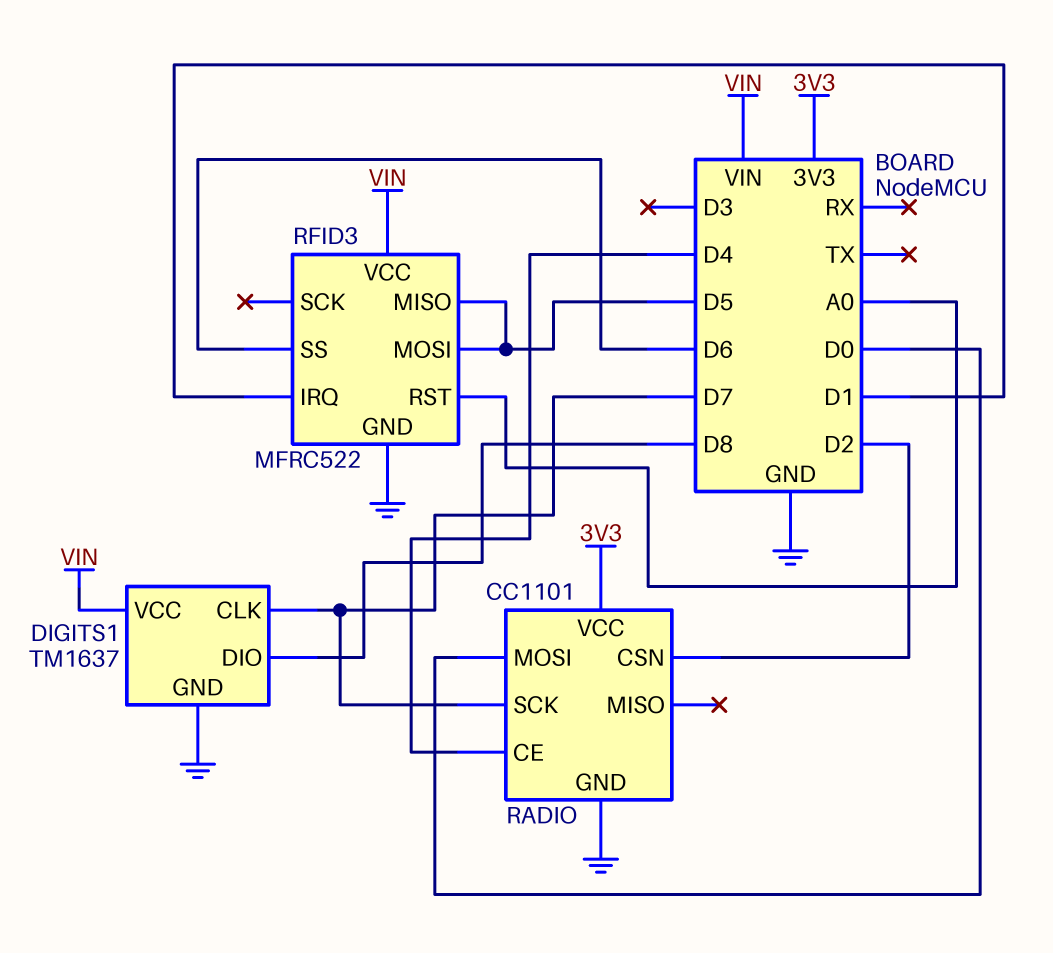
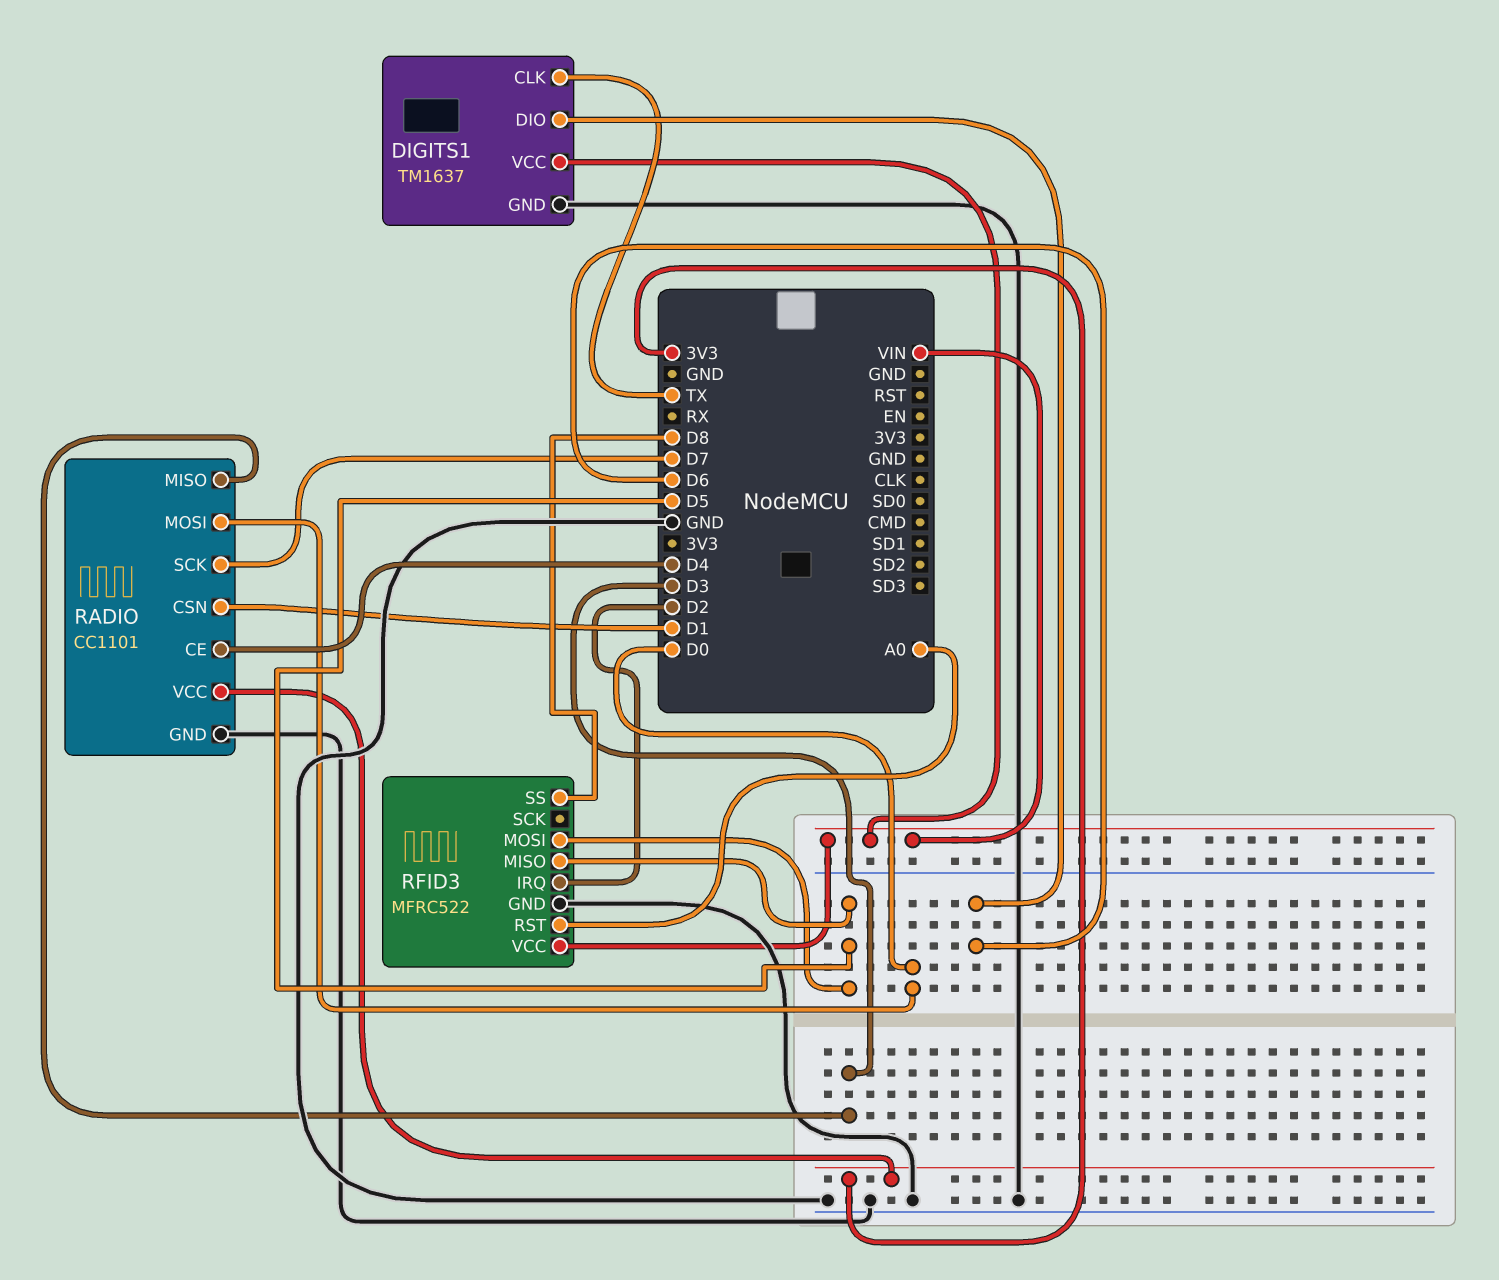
DIGITS1 pin CLK: D7 -> TX
DIGITS1 pin DIO: D8 -> D6
RADIO pin CSN: D2 -> D1
RADIO pin MISO: none -> D3
RFID3 pin IRQ: D1 -> D2
RFID3 pin SS: D6 -> D8

